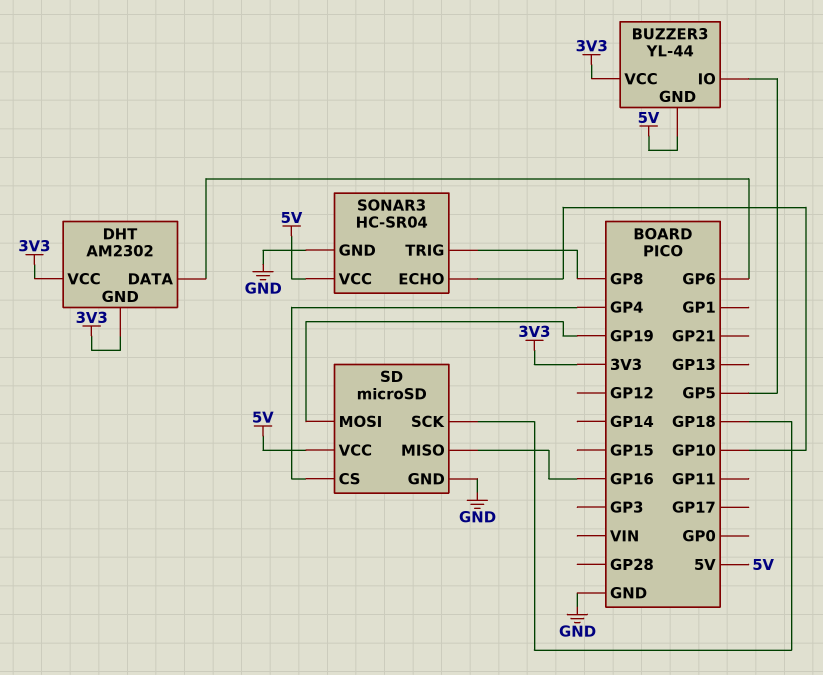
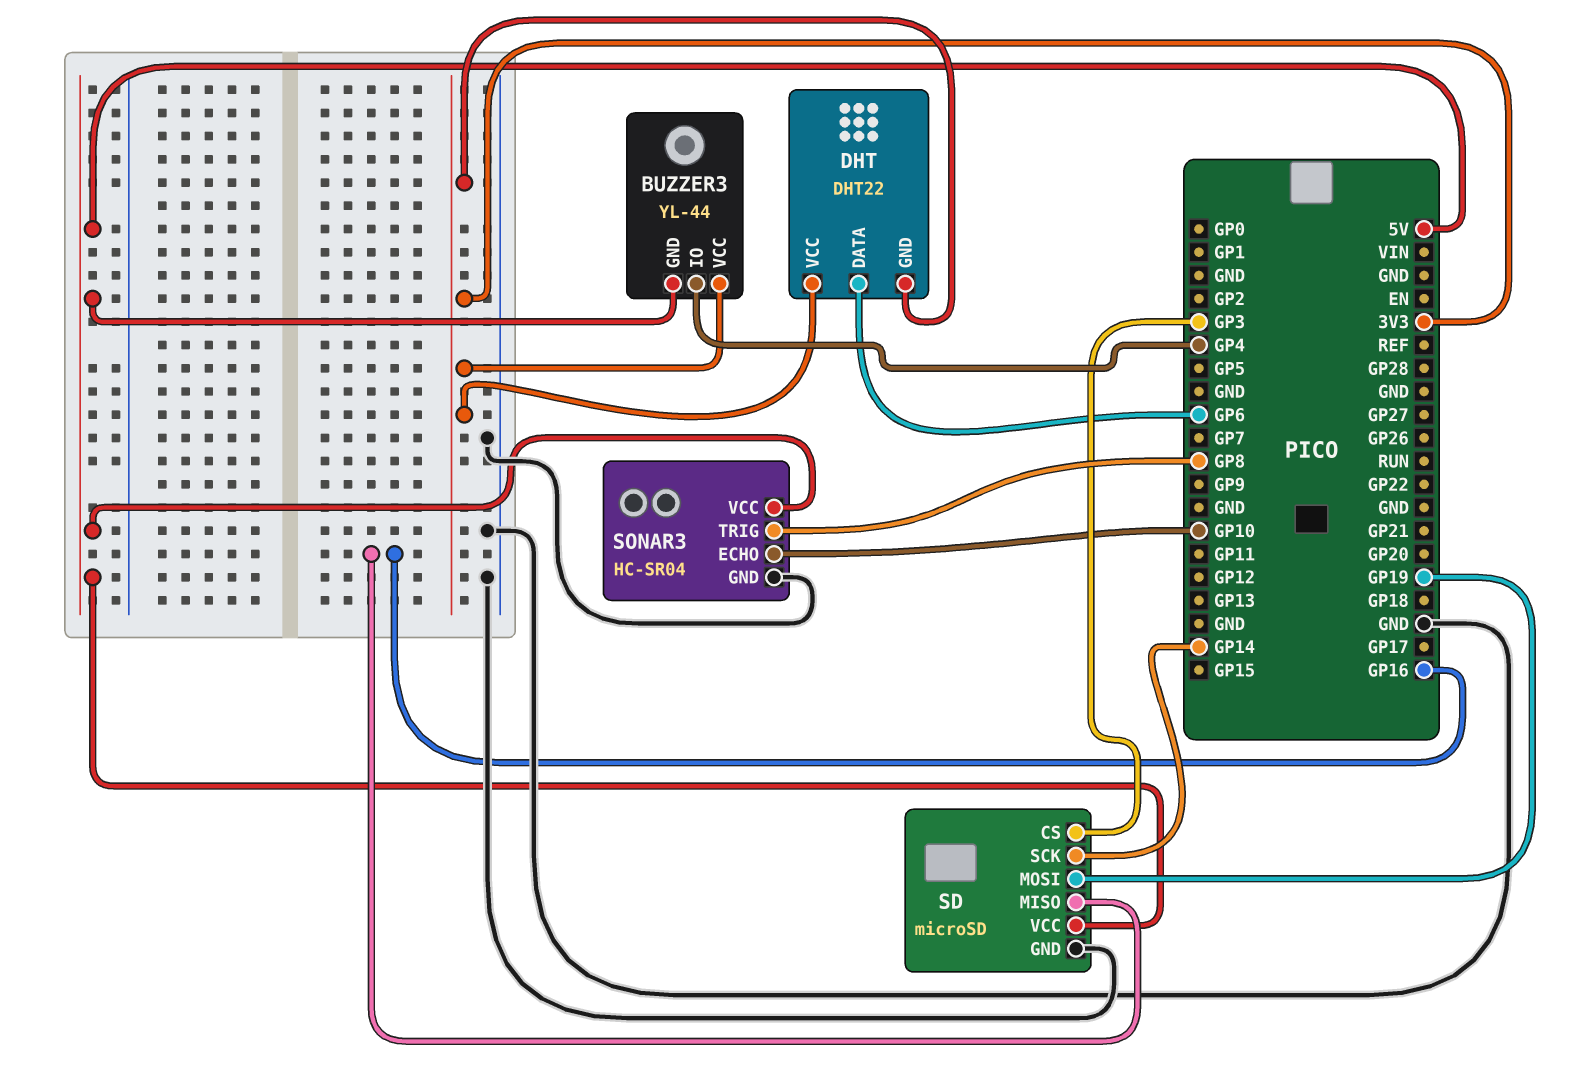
BUZZER3 pin IO: GP5 -> GP4
DHT: AM2302 -> DHT22
SD pin CS: GP4 -> GP3
SD pin SCK: GP18 -> GP14

